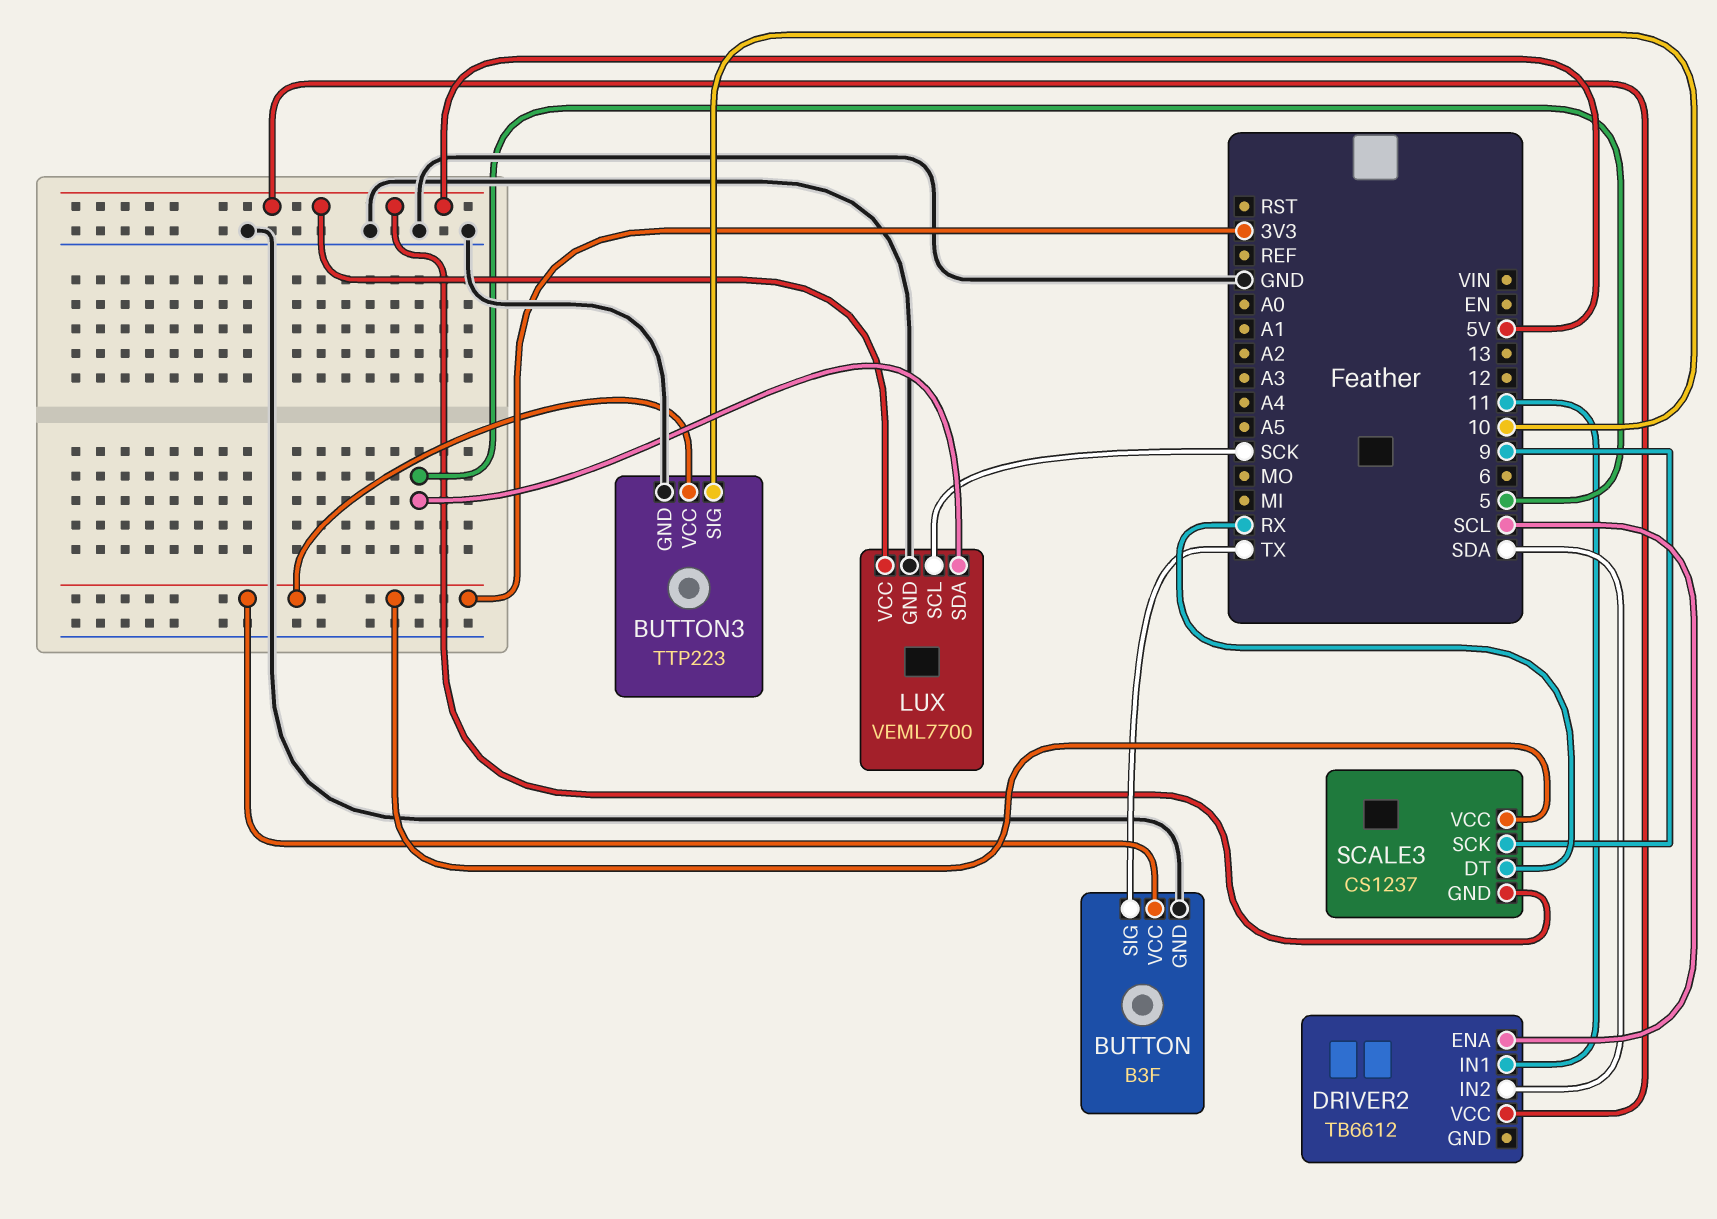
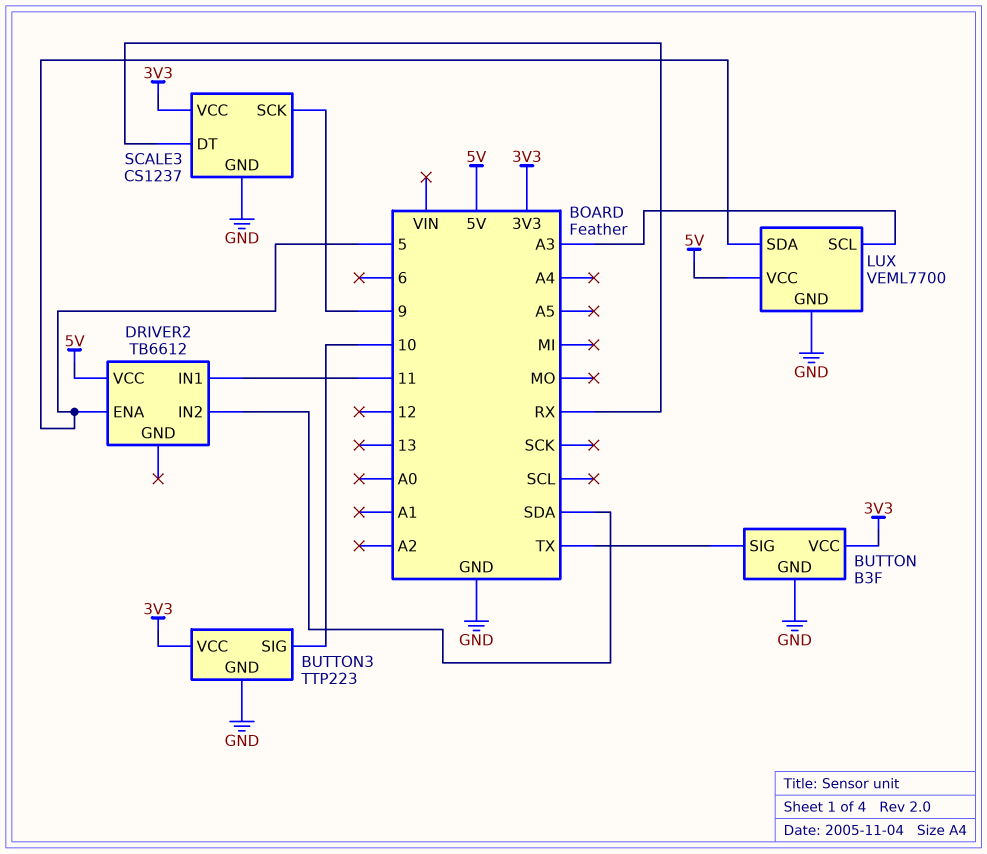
DRIVER2 pin ENA: SCL -> 5
LUX pin SCL: SCK -> A3
SCALE3 pin GND: 5V -> GND

